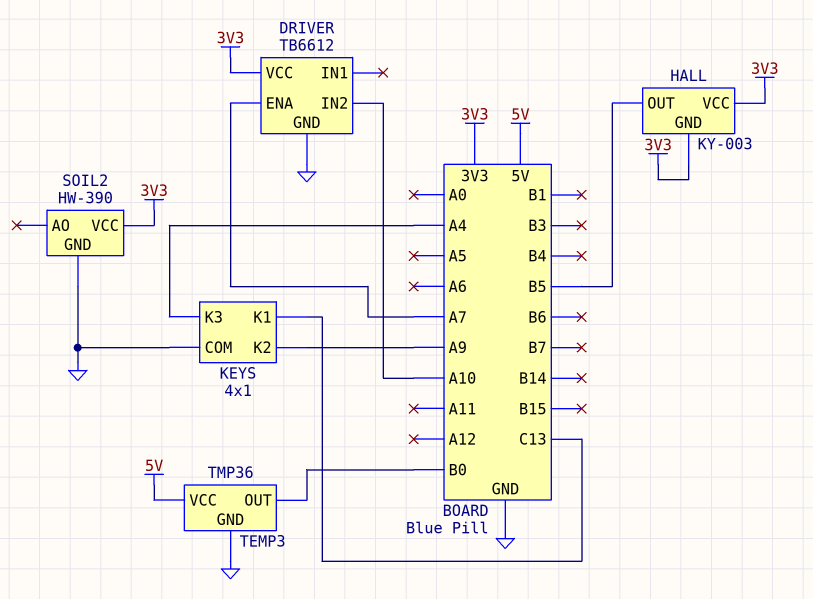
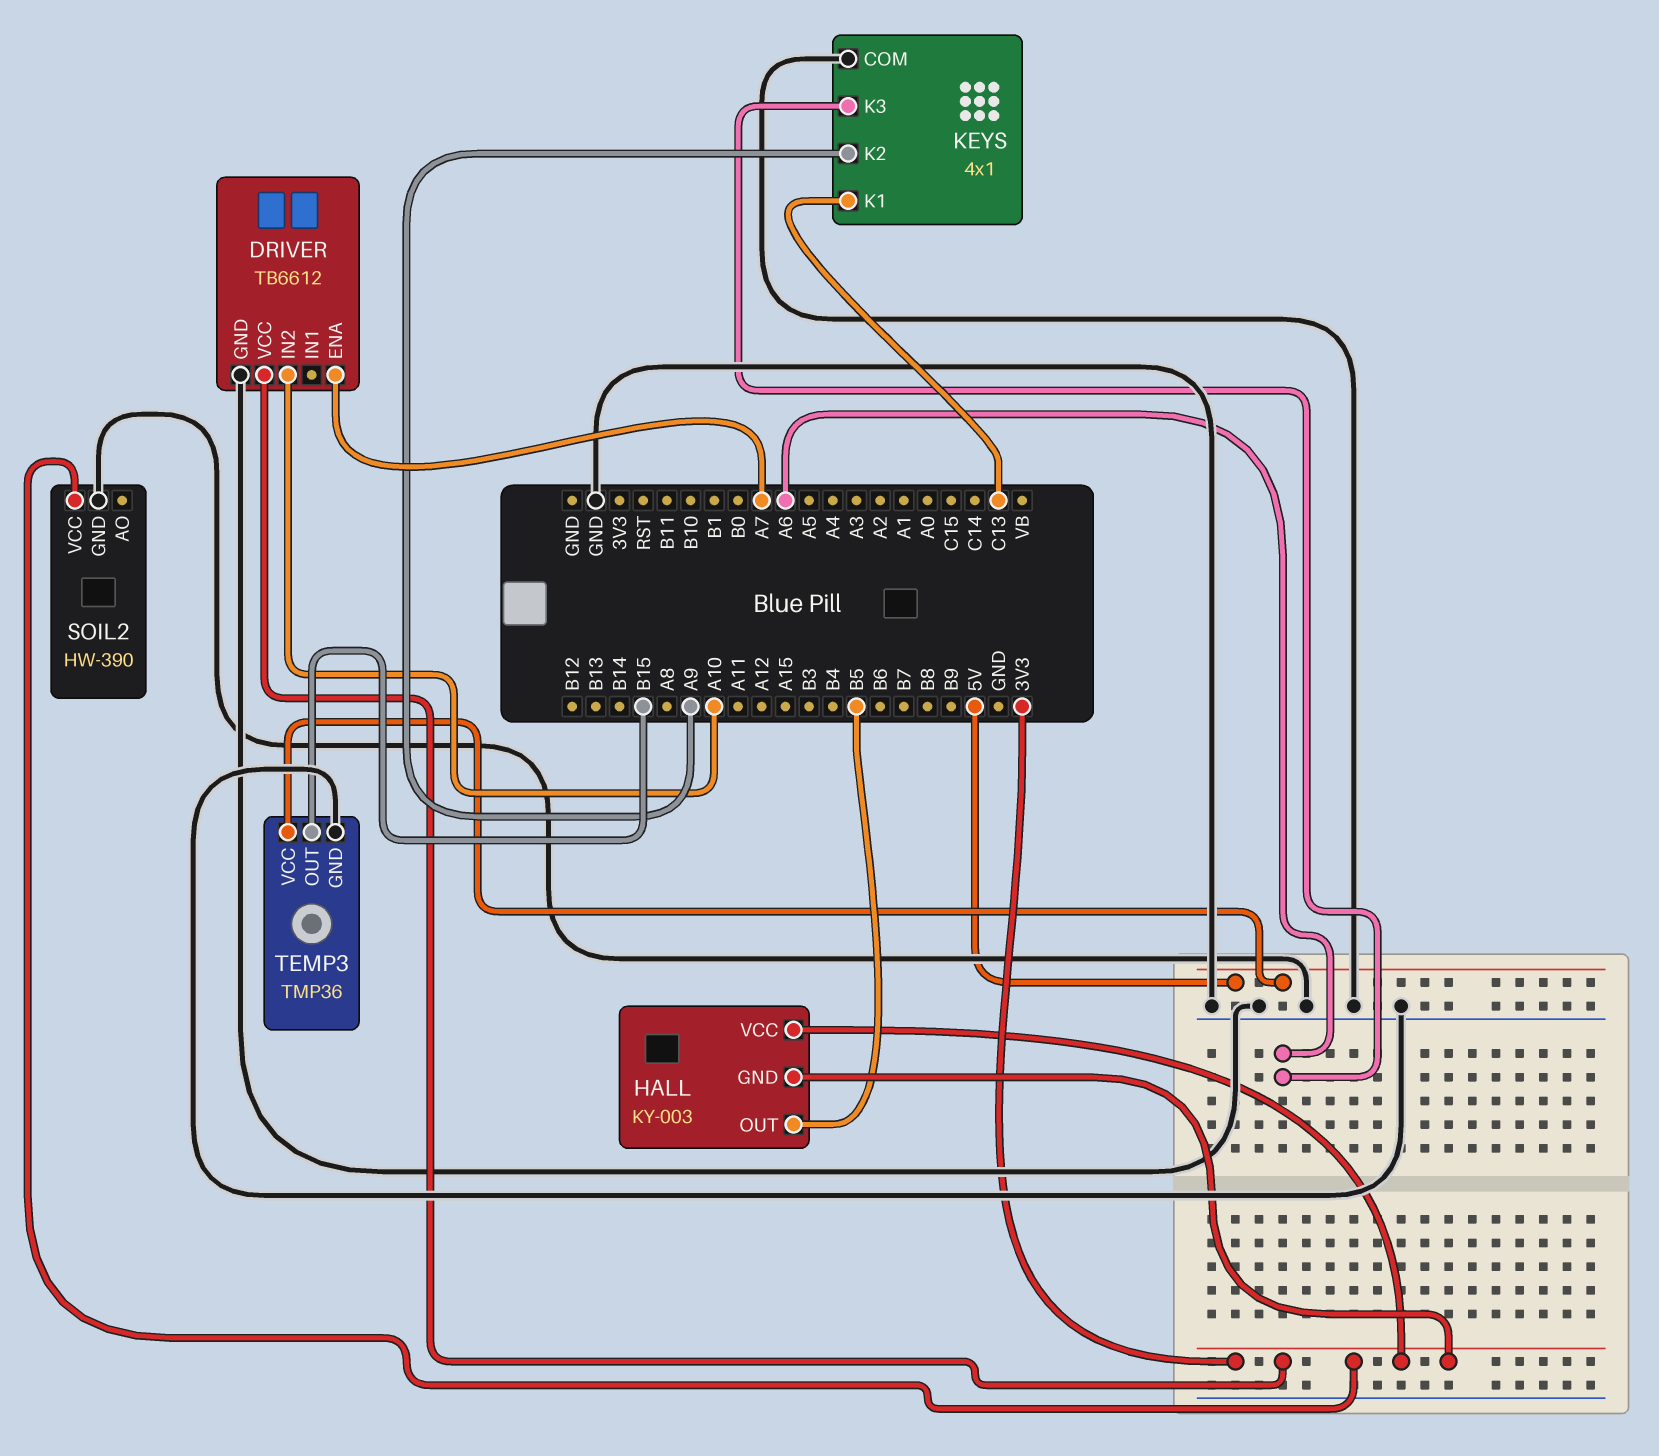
KEYS pin K3: A4 -> A6
TEMP3 pin OUT: B0 -> B15

